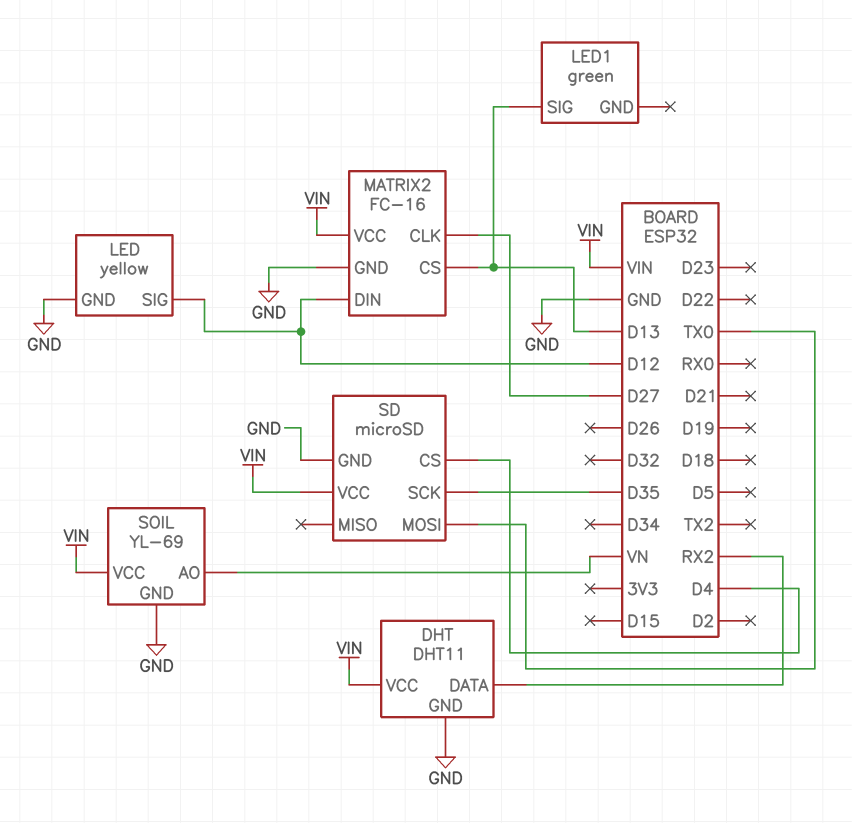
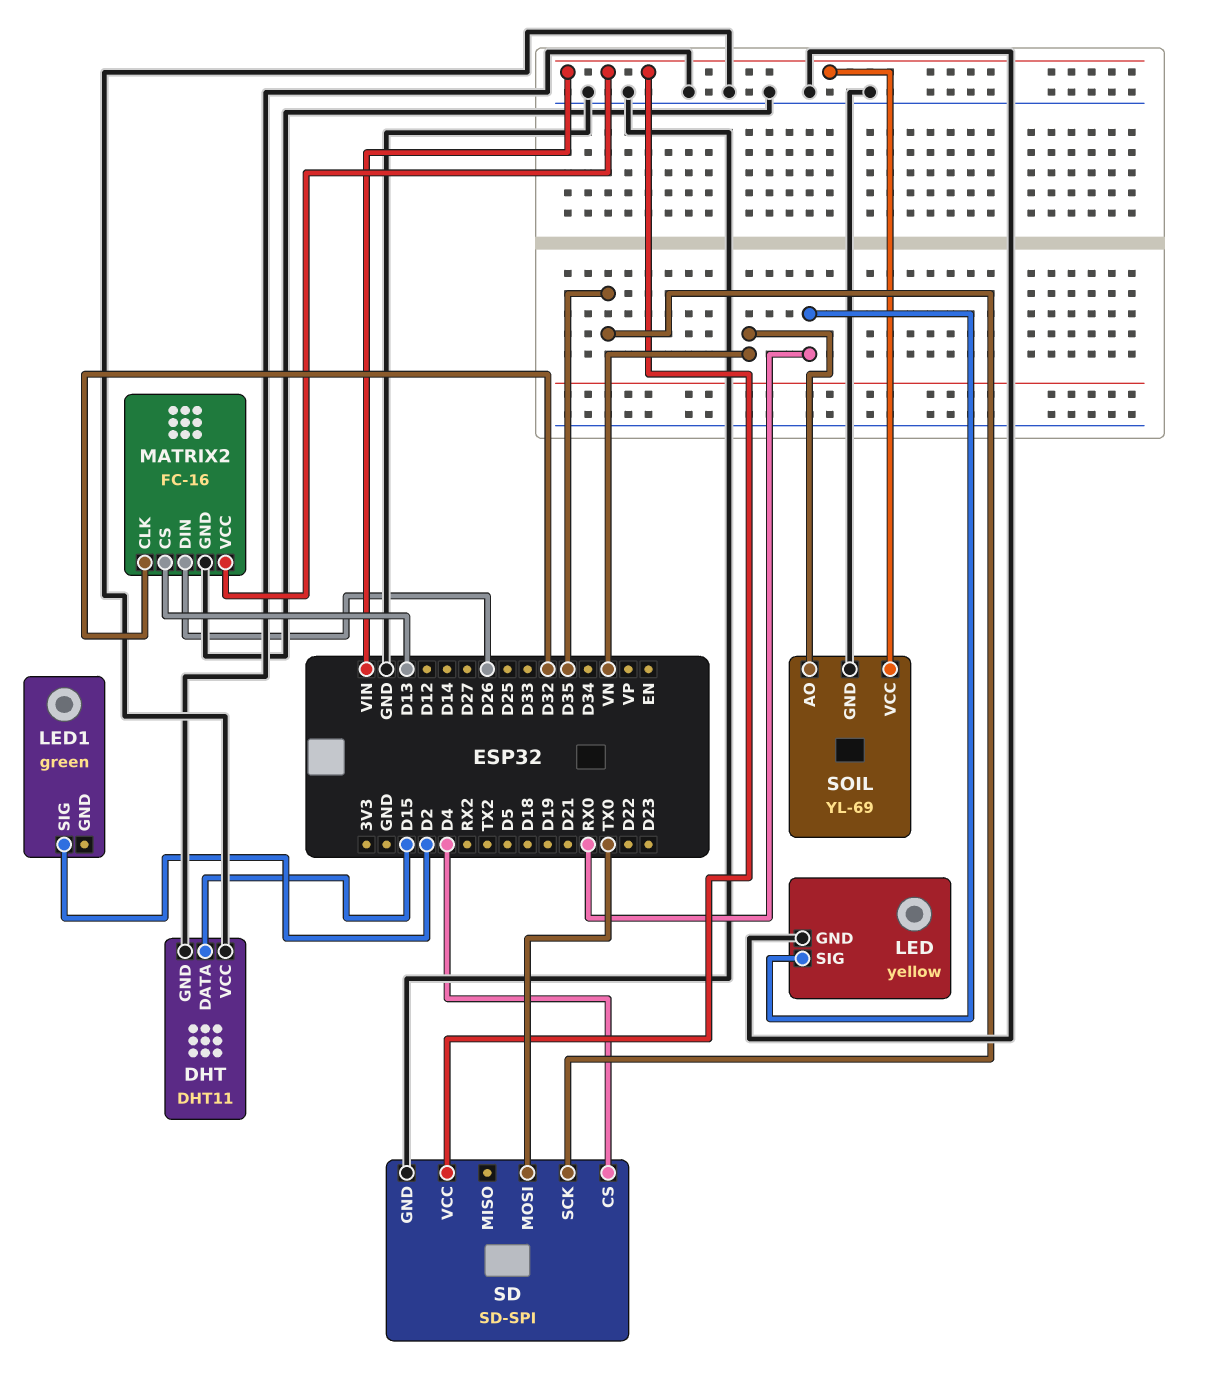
DHT pin DATA: RX2 -> D15
DHT pin VCC: VIN -> GND
LED pin SIG: D12 -> RX0
LED1 pin SIG: D13 -> D2
MATRIX2 pin CLK: D27 -> D32
MATRIX2 pin DIN: D12 -> D26
SD: microSD -> SD-SPI

